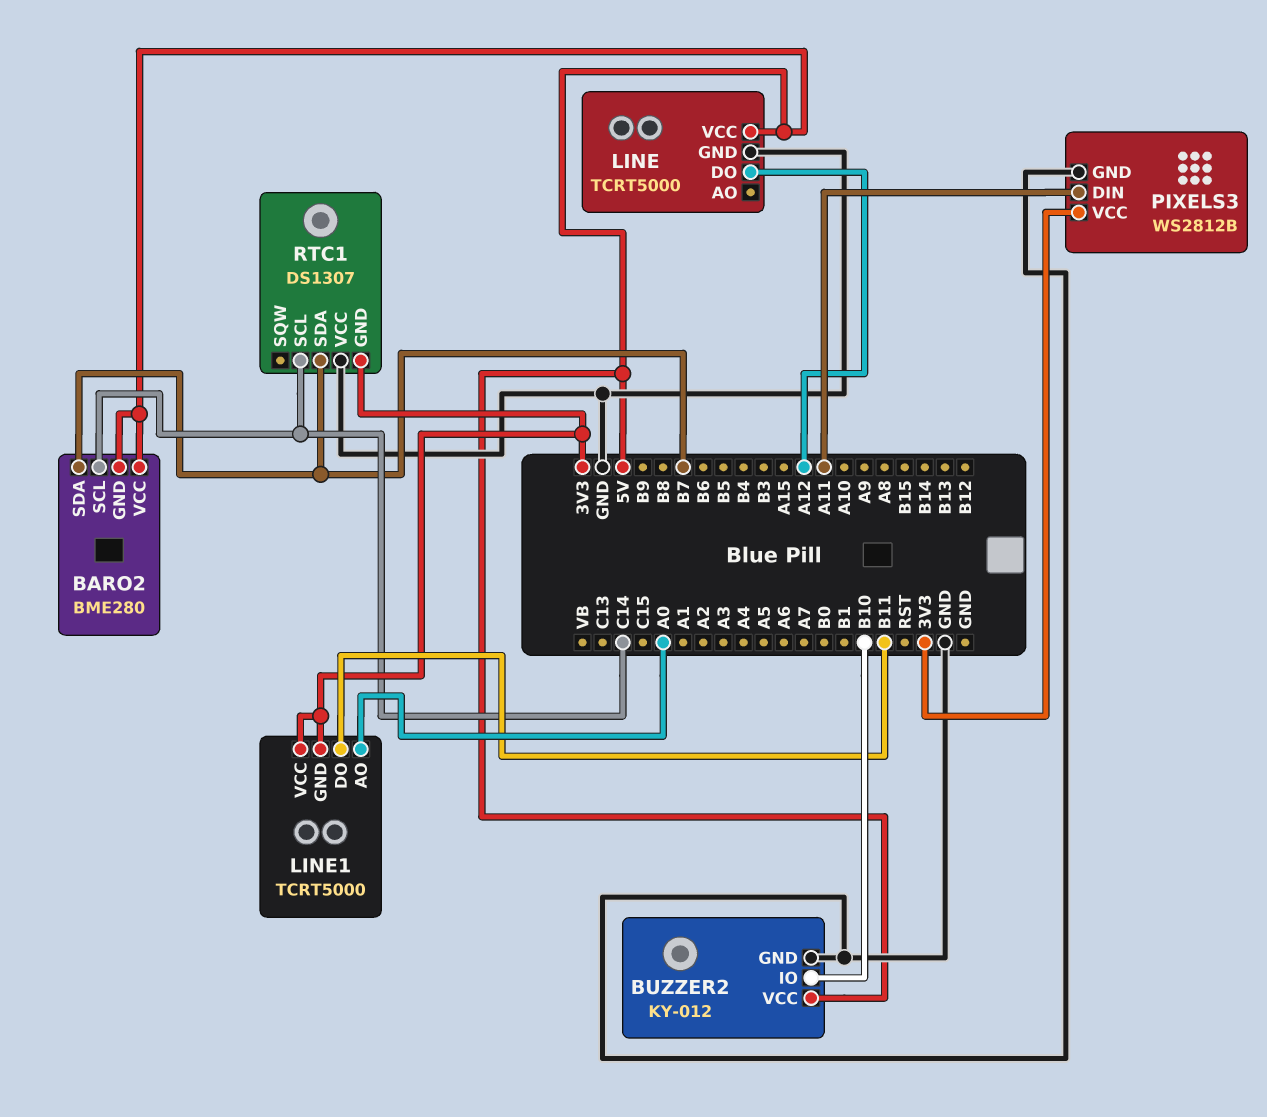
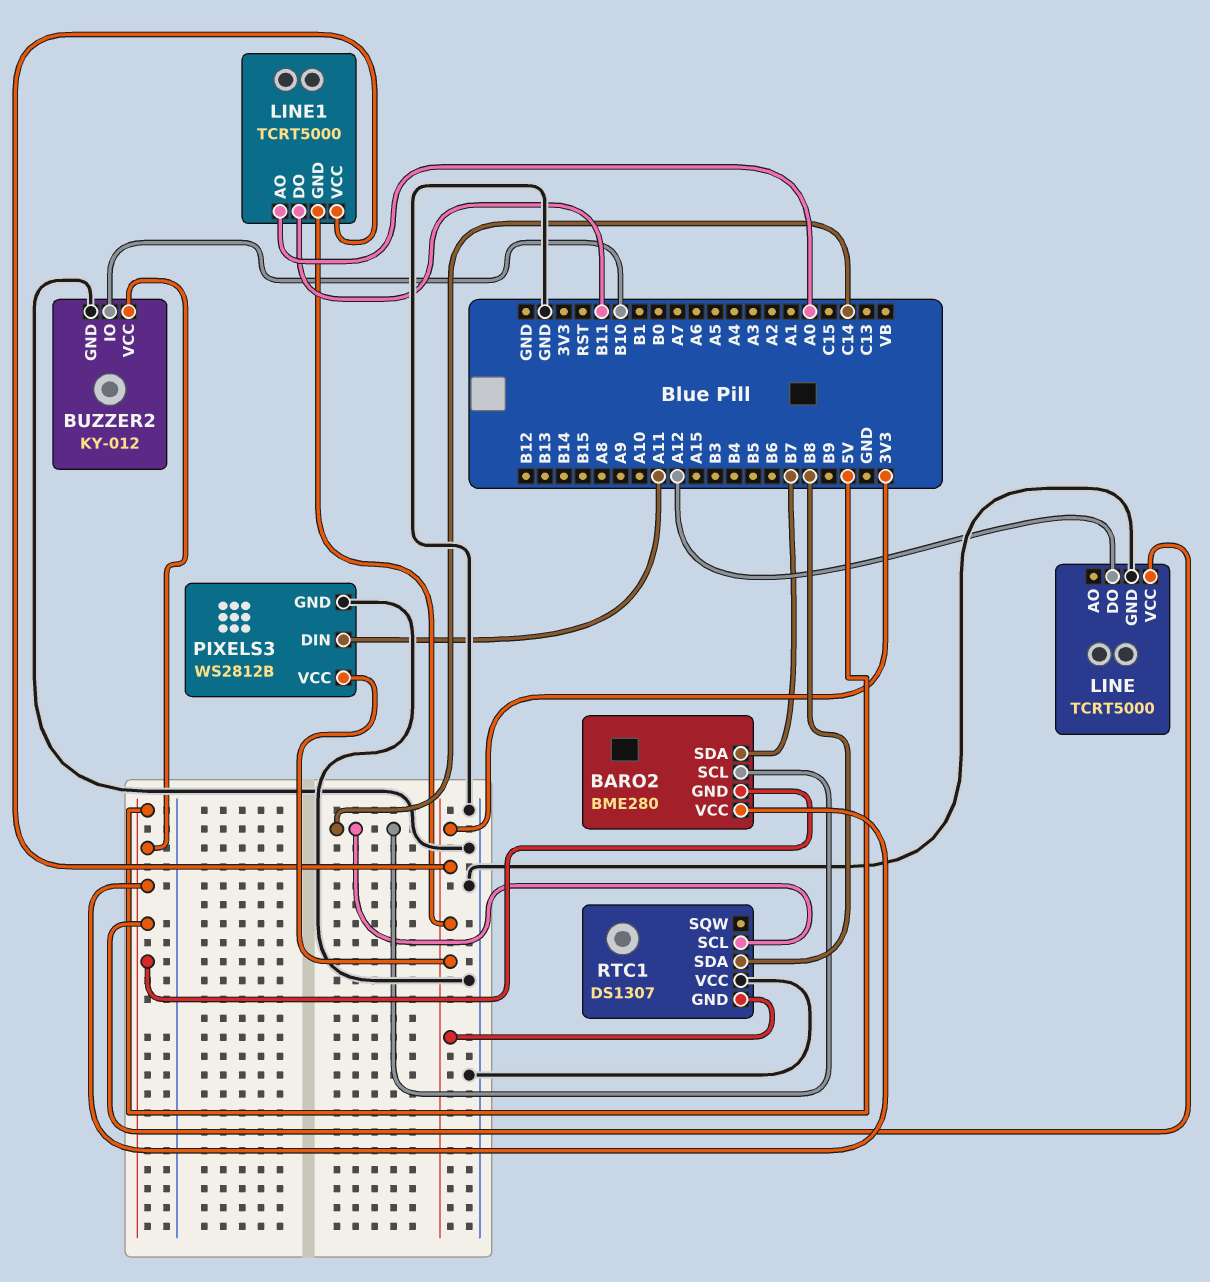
RTC1 pin SDA: B7 -> B8

